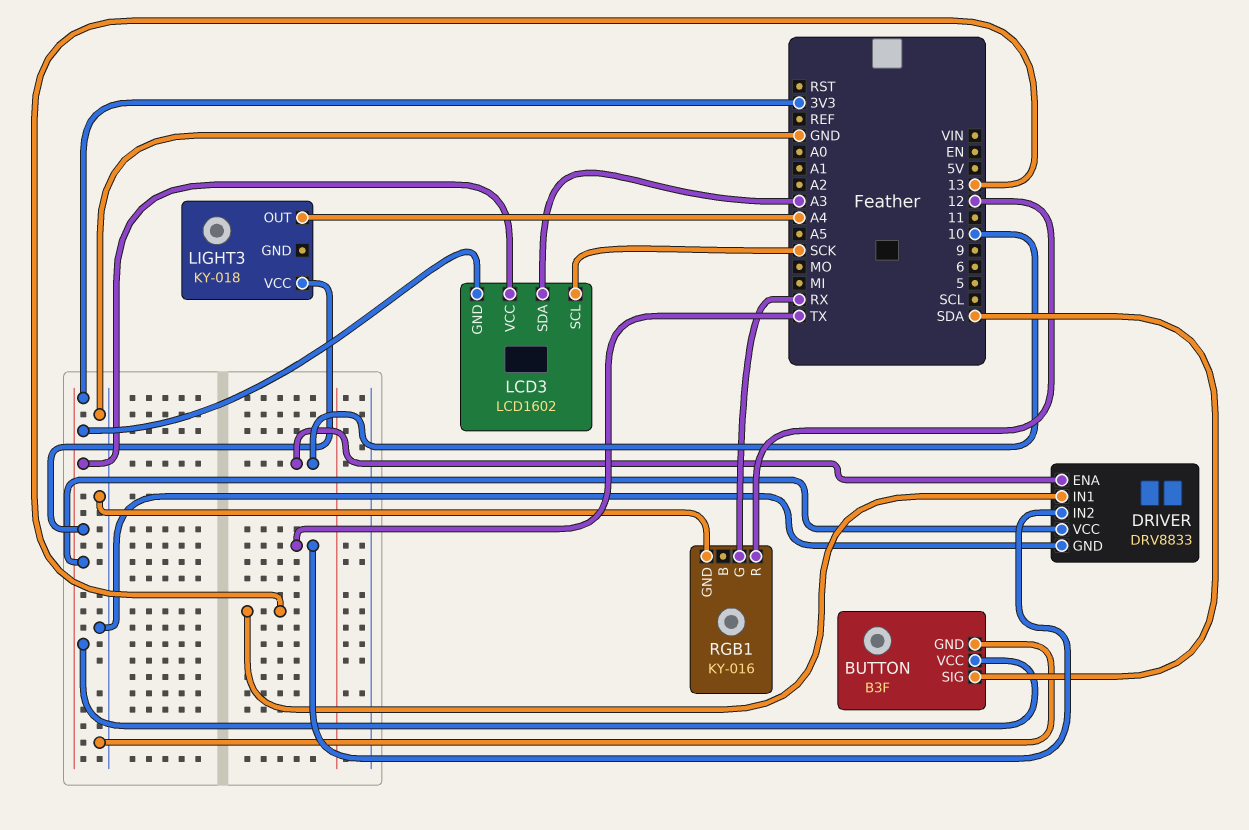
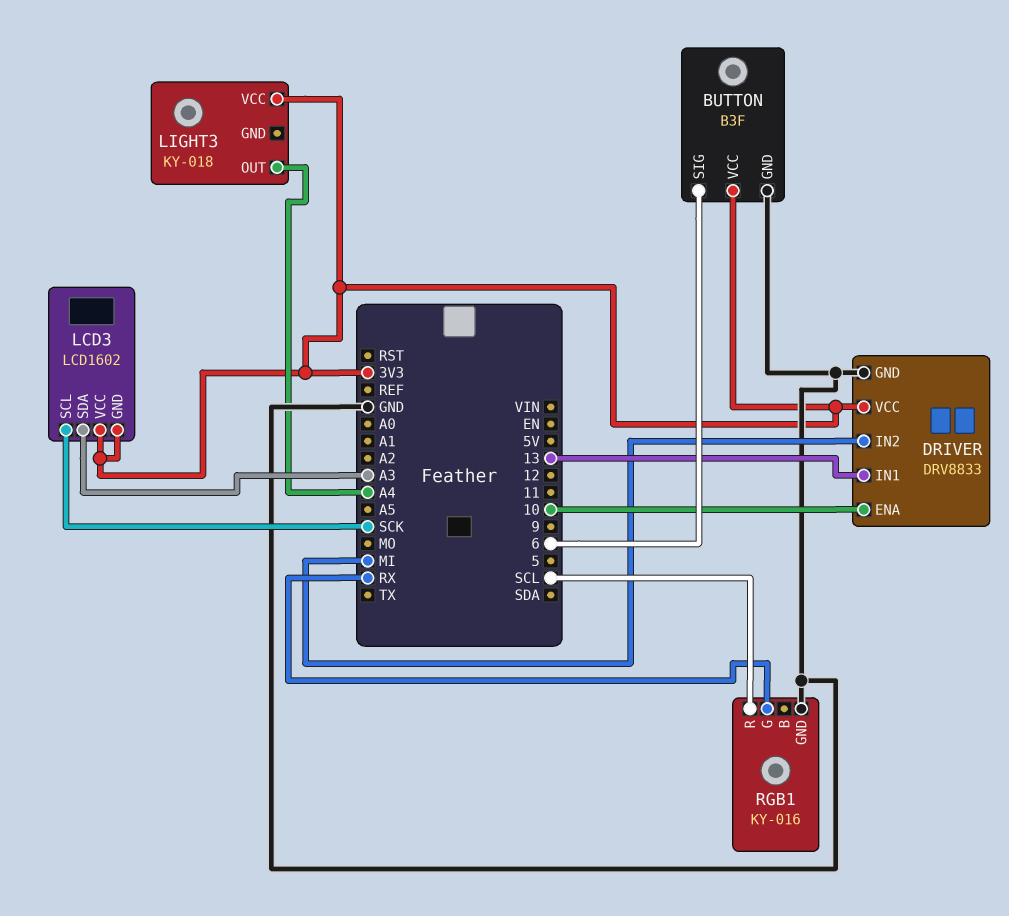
BUTTON pin SIG: SDA -> 6
DRIVER pin IN2: TX -> MI
RGB1 pin R: 12 -> SCL

